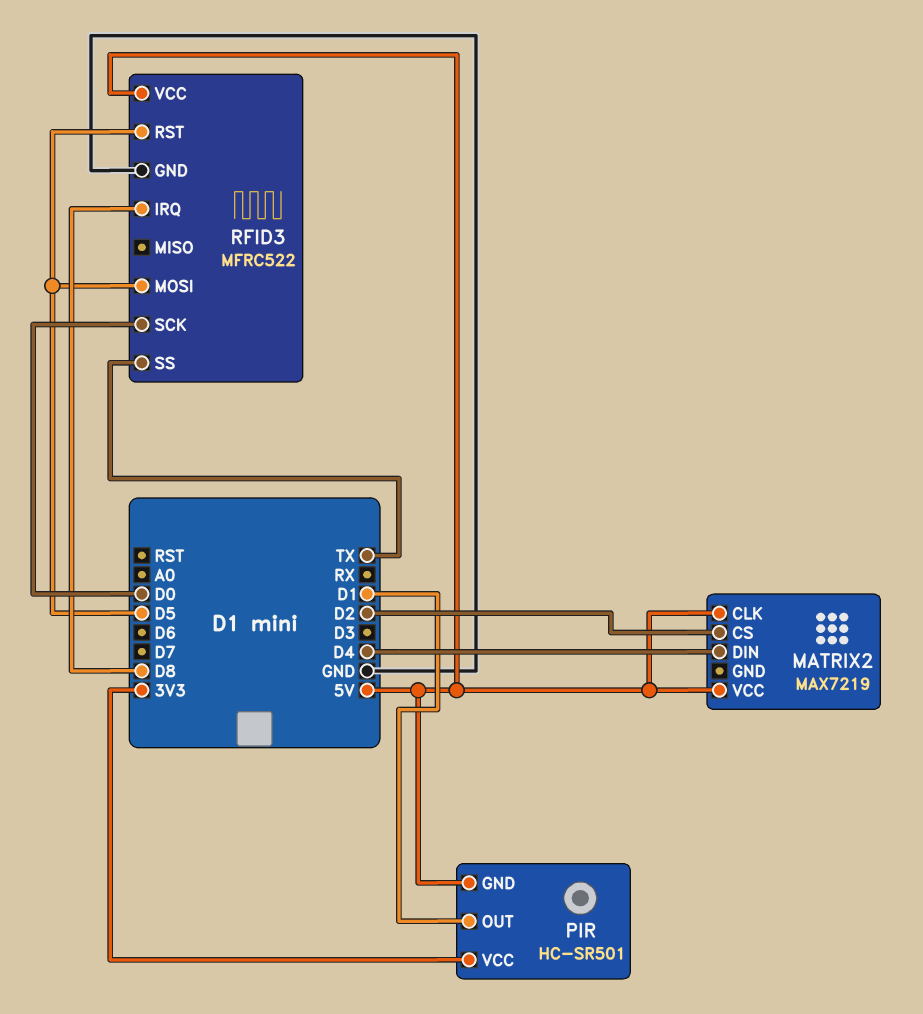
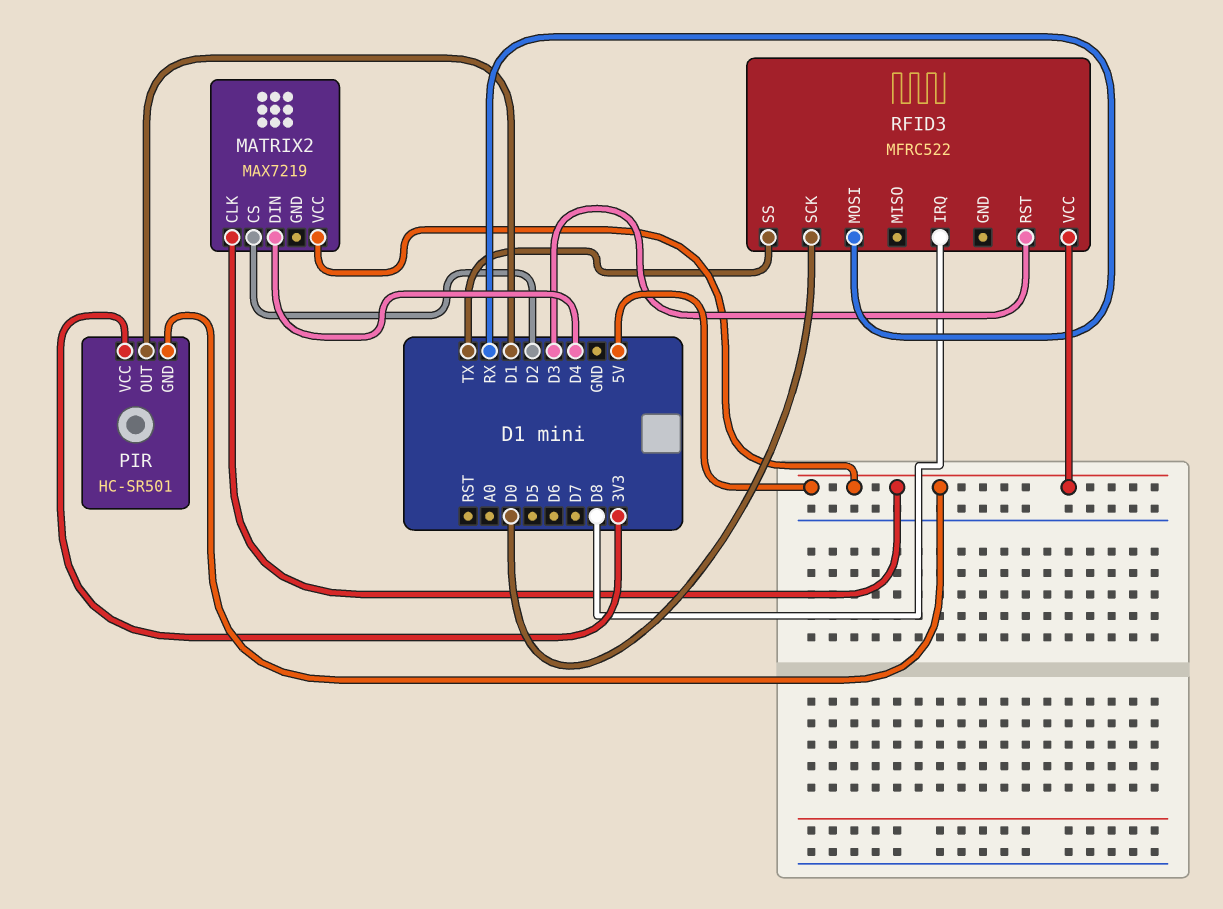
RFID3 pin GND: GND -> none
RFID3 pin MOSI: D5 -> RX
RFID3 pin RST: D5 -> D3

